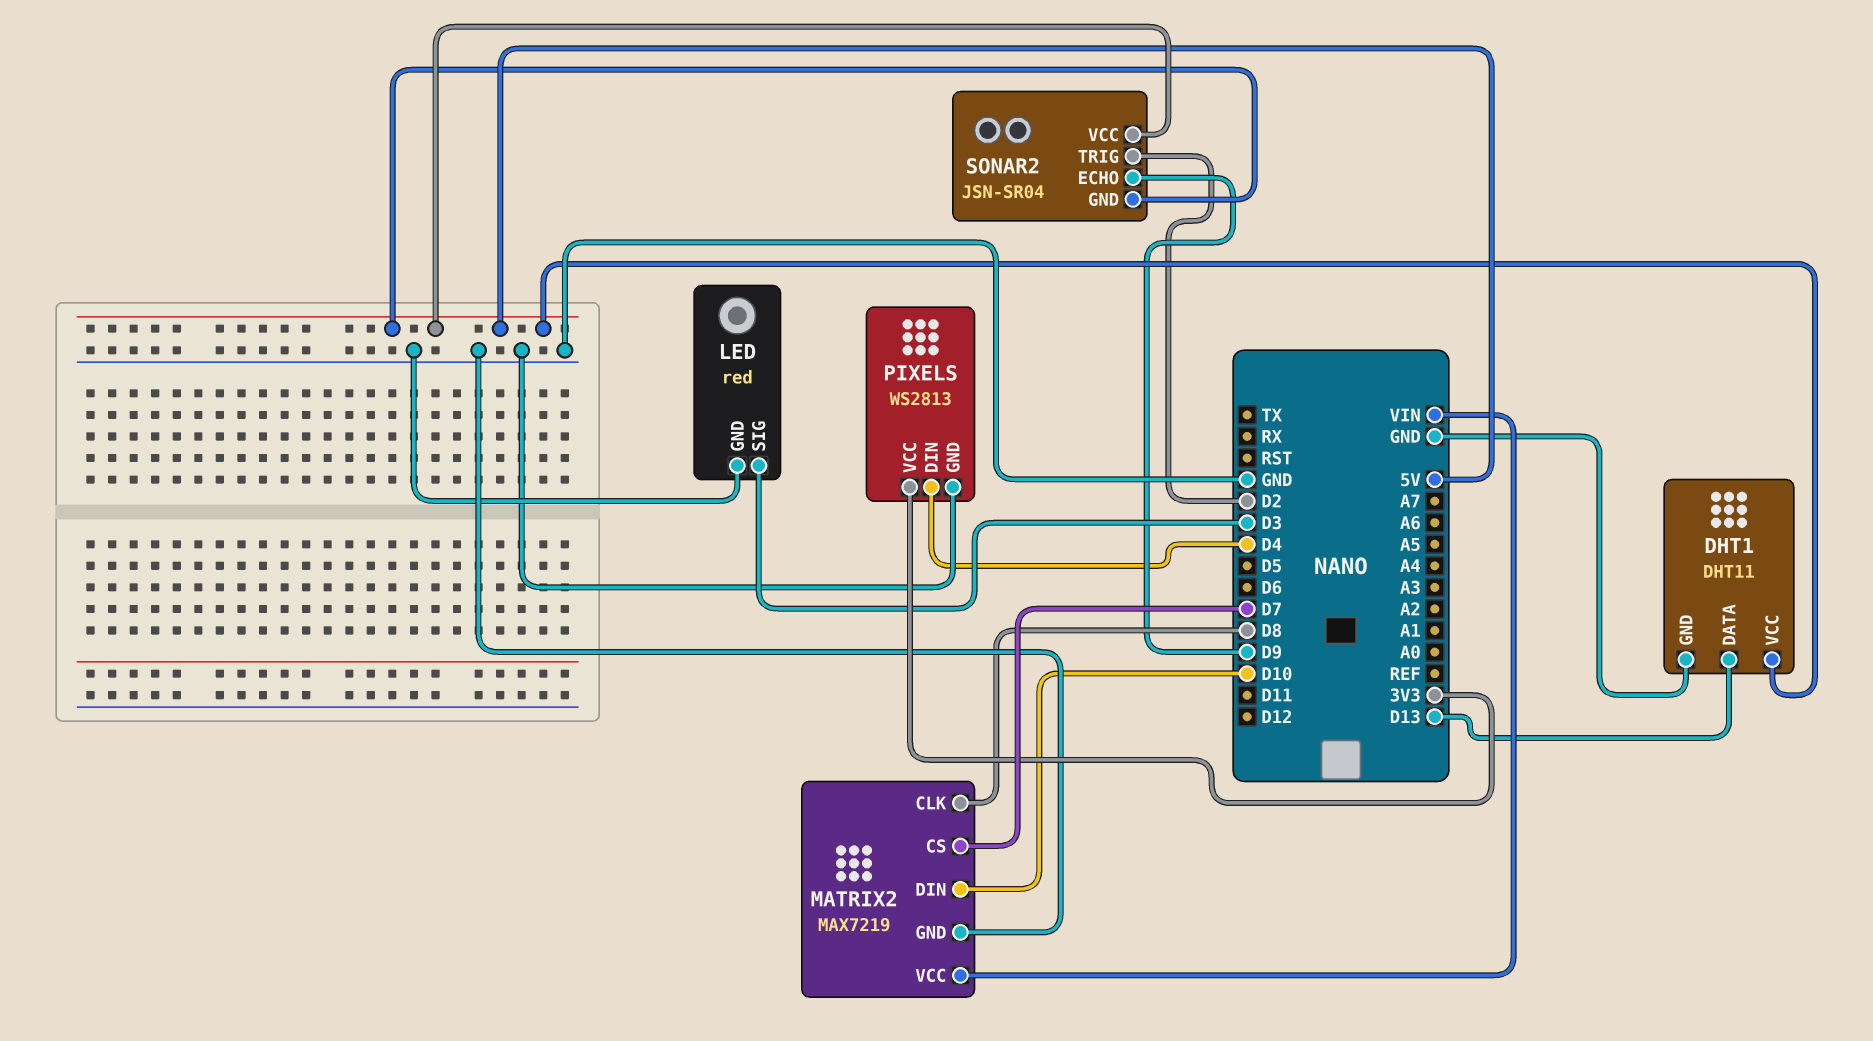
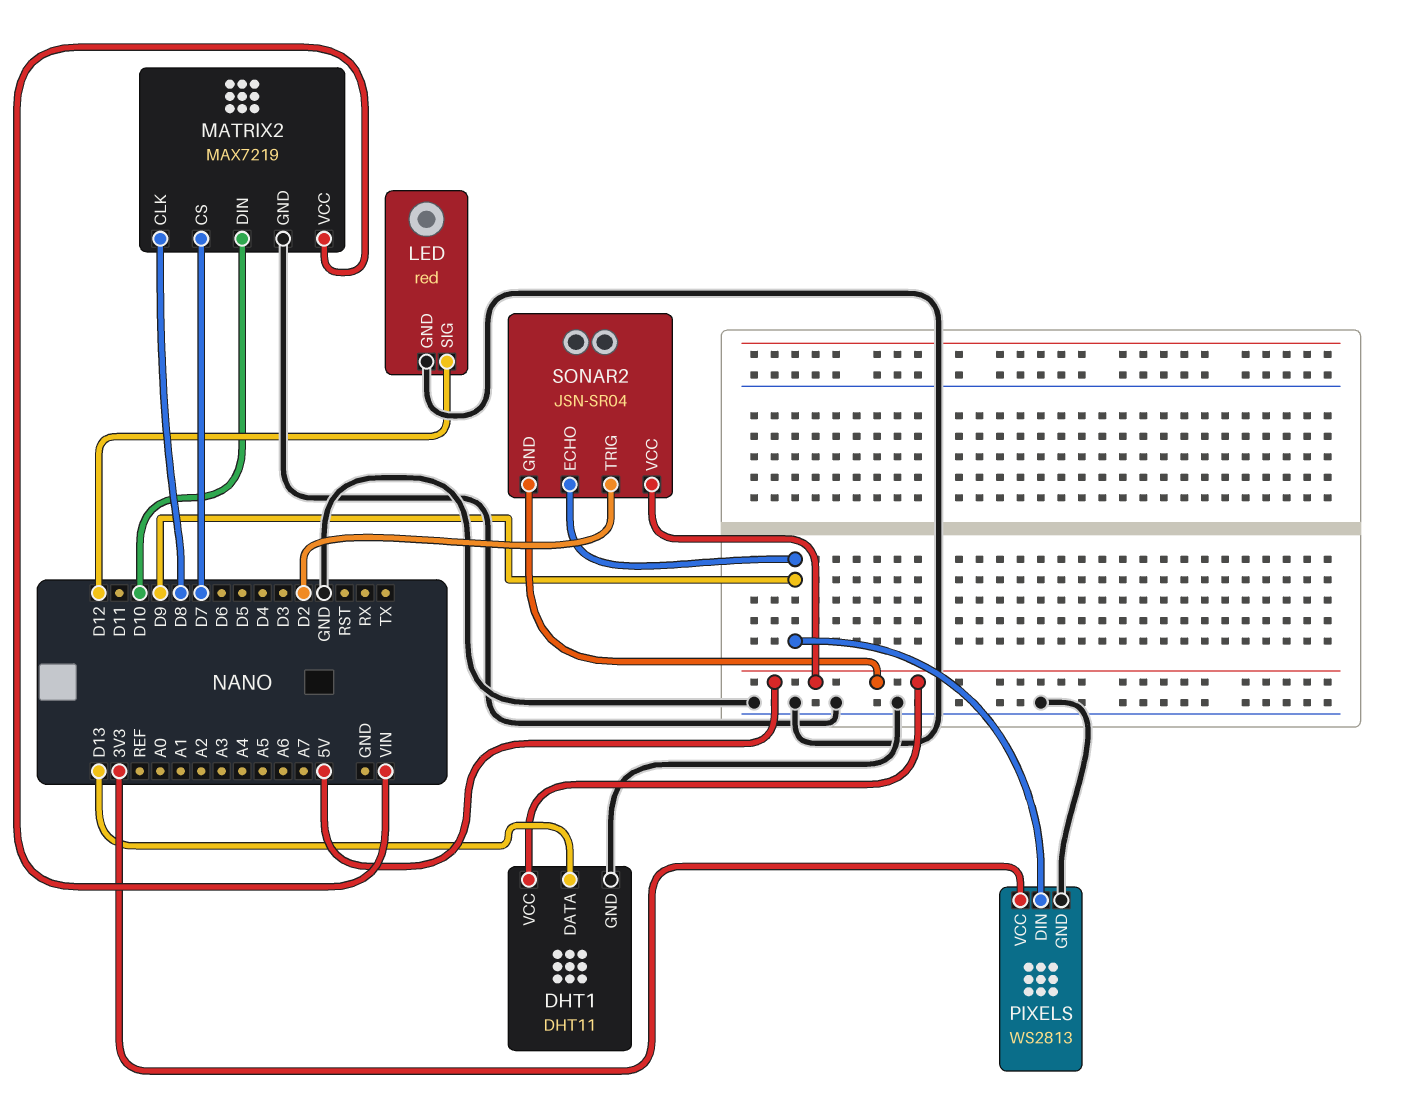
LED pin SIG: D3 -> D12
PIXELS pin DIN: D4 -> D9

